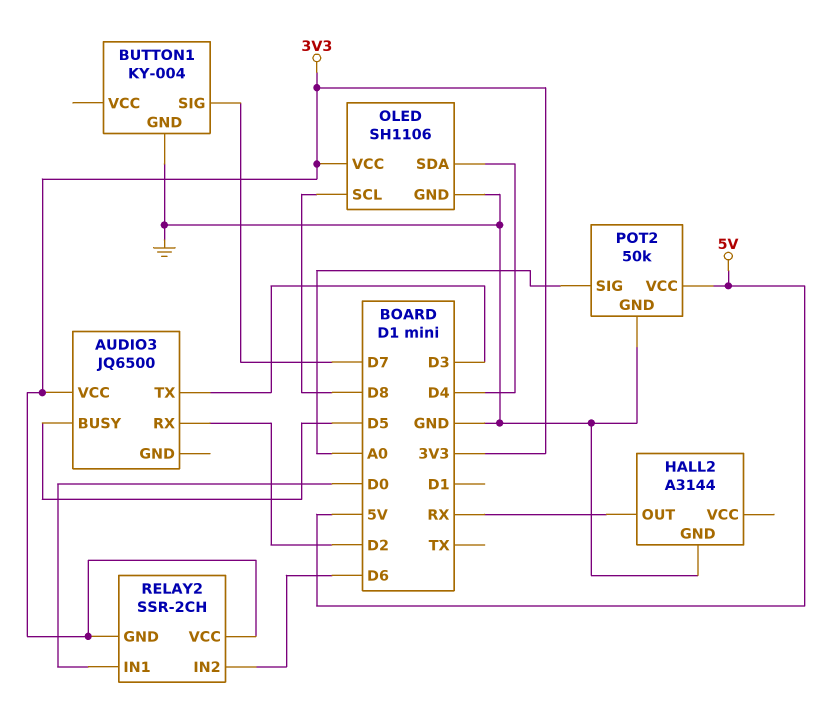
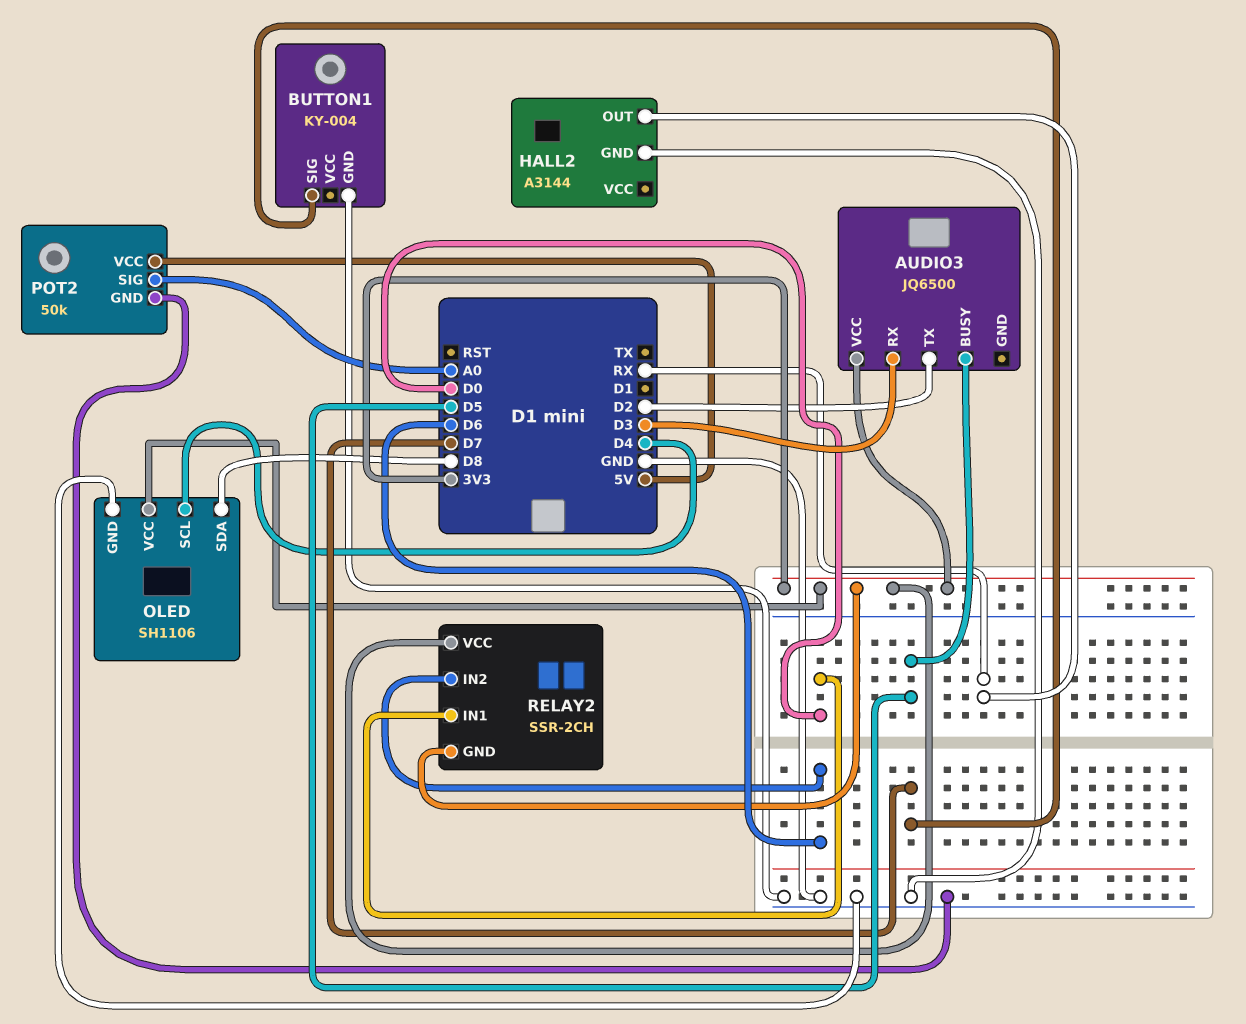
AUDIO3 pin RX: D2 -> D3
AUDIO3 pin TX: D3 -> D2
OLED pin SCL: D8 -> D4
OLED pin SDA: D4 -> D8

